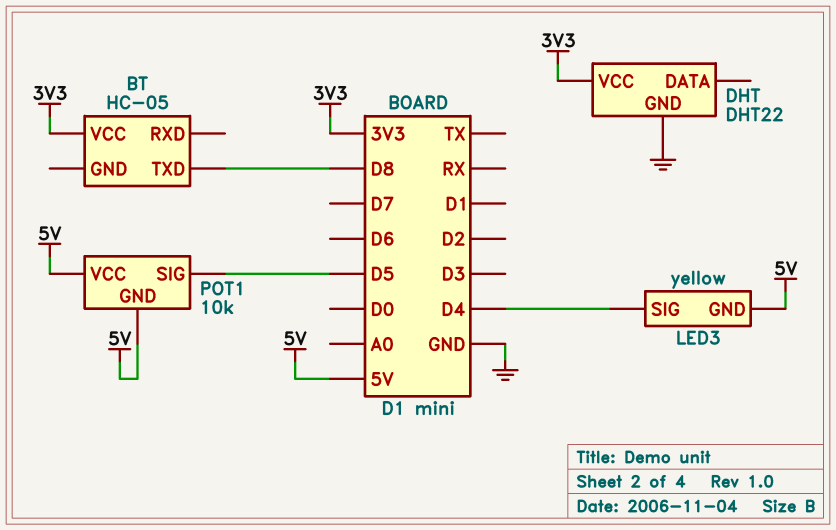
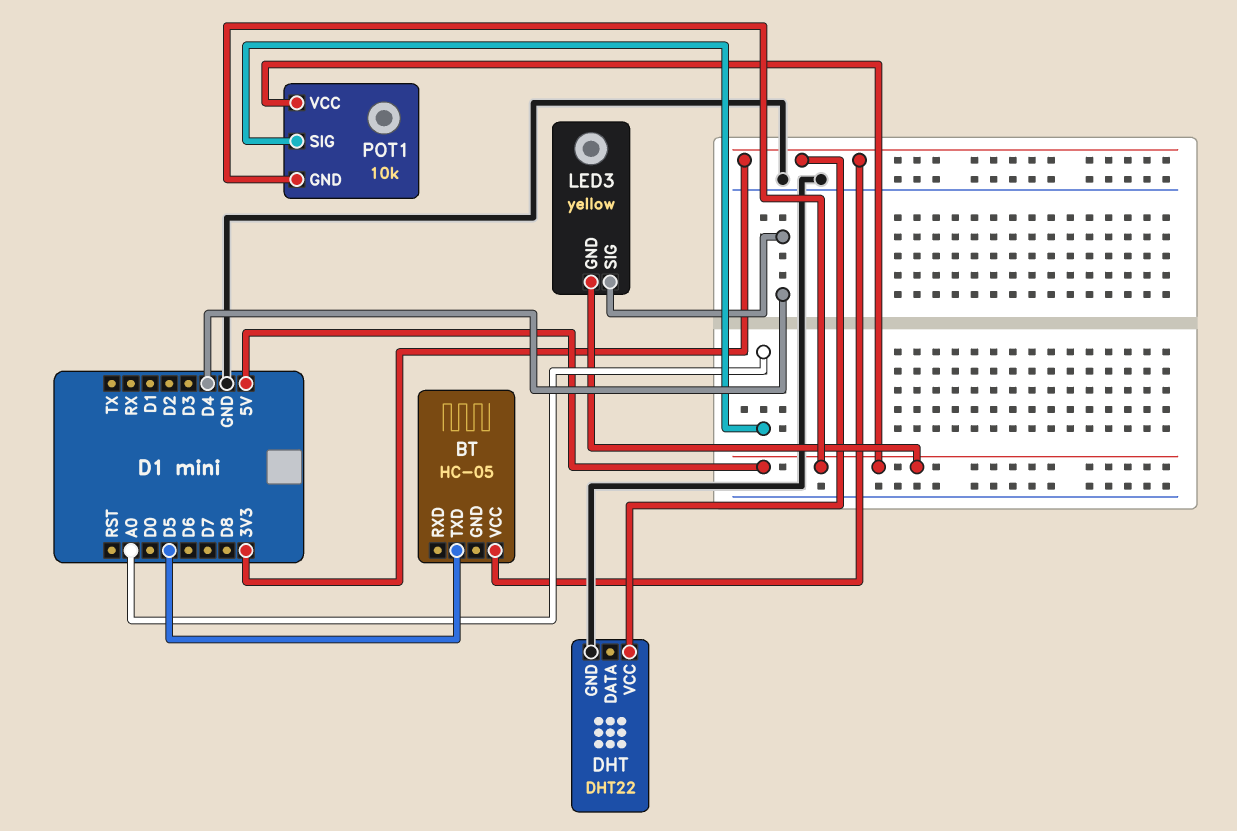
BT pin TXD: D8 -> D5
POT1 pin SIG: D5 -> A0

